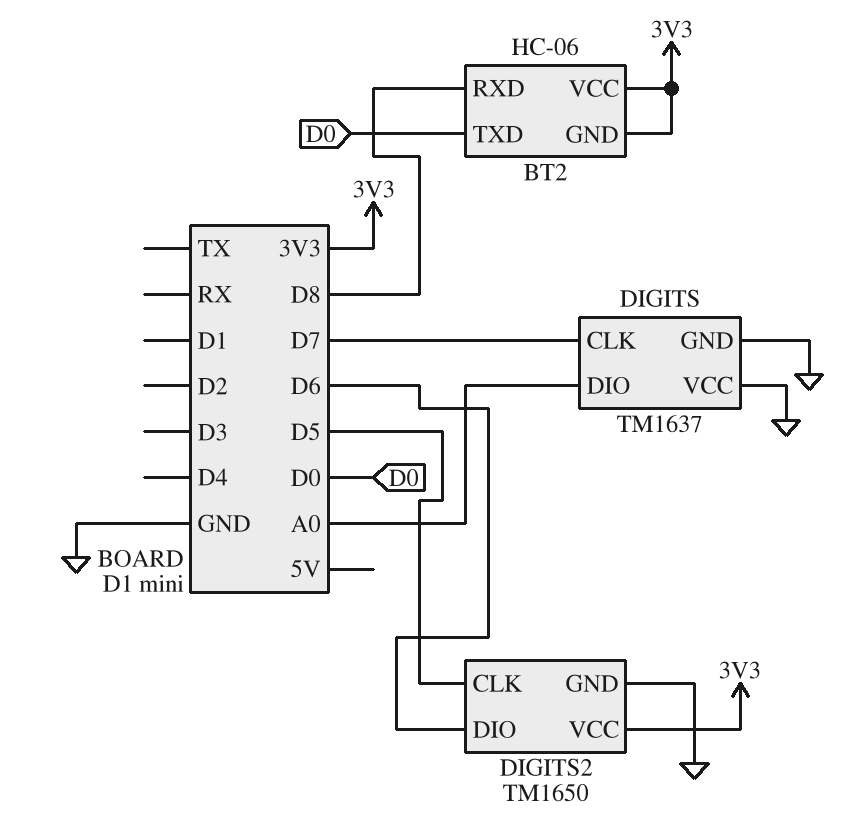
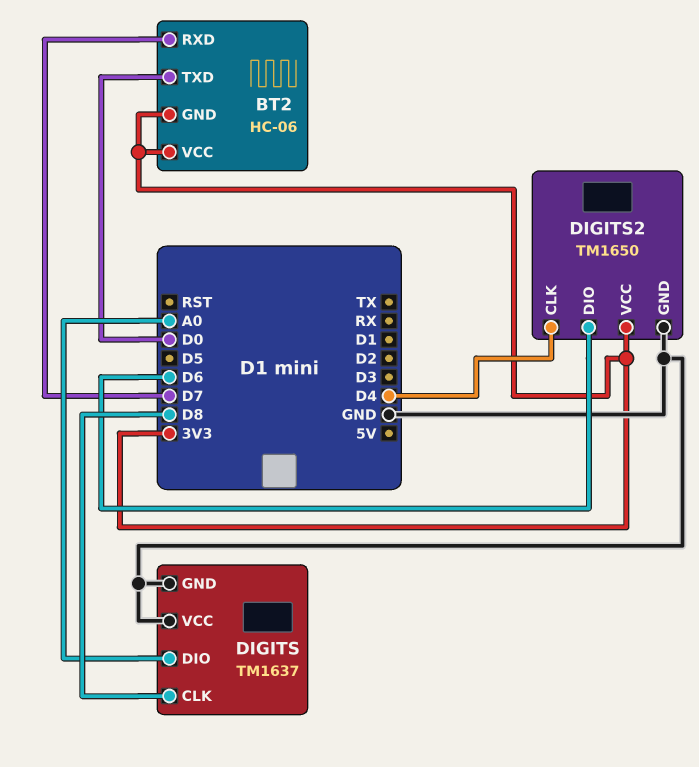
BT2 pin RXD: D8 -> D7
DIGITS pin CLK: D7 -> D8
DIGITS2 pin CLK: D5 -> D4

